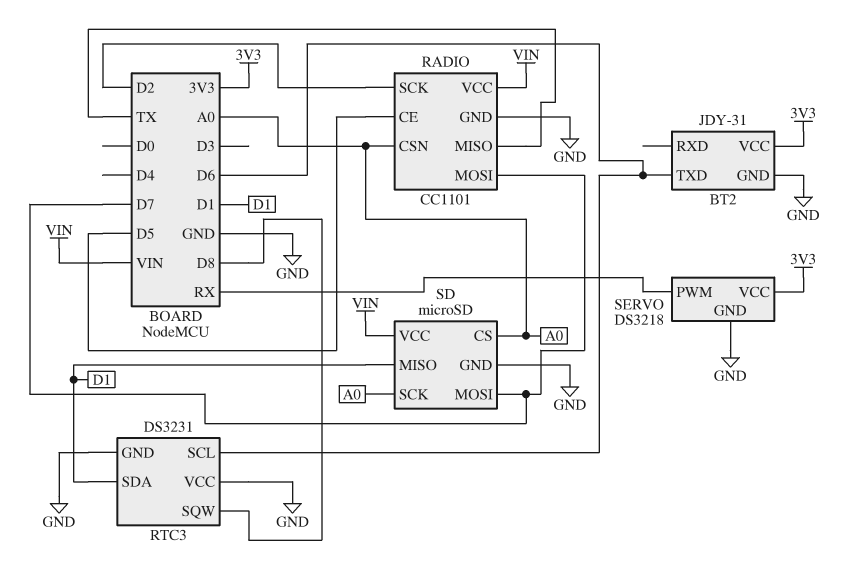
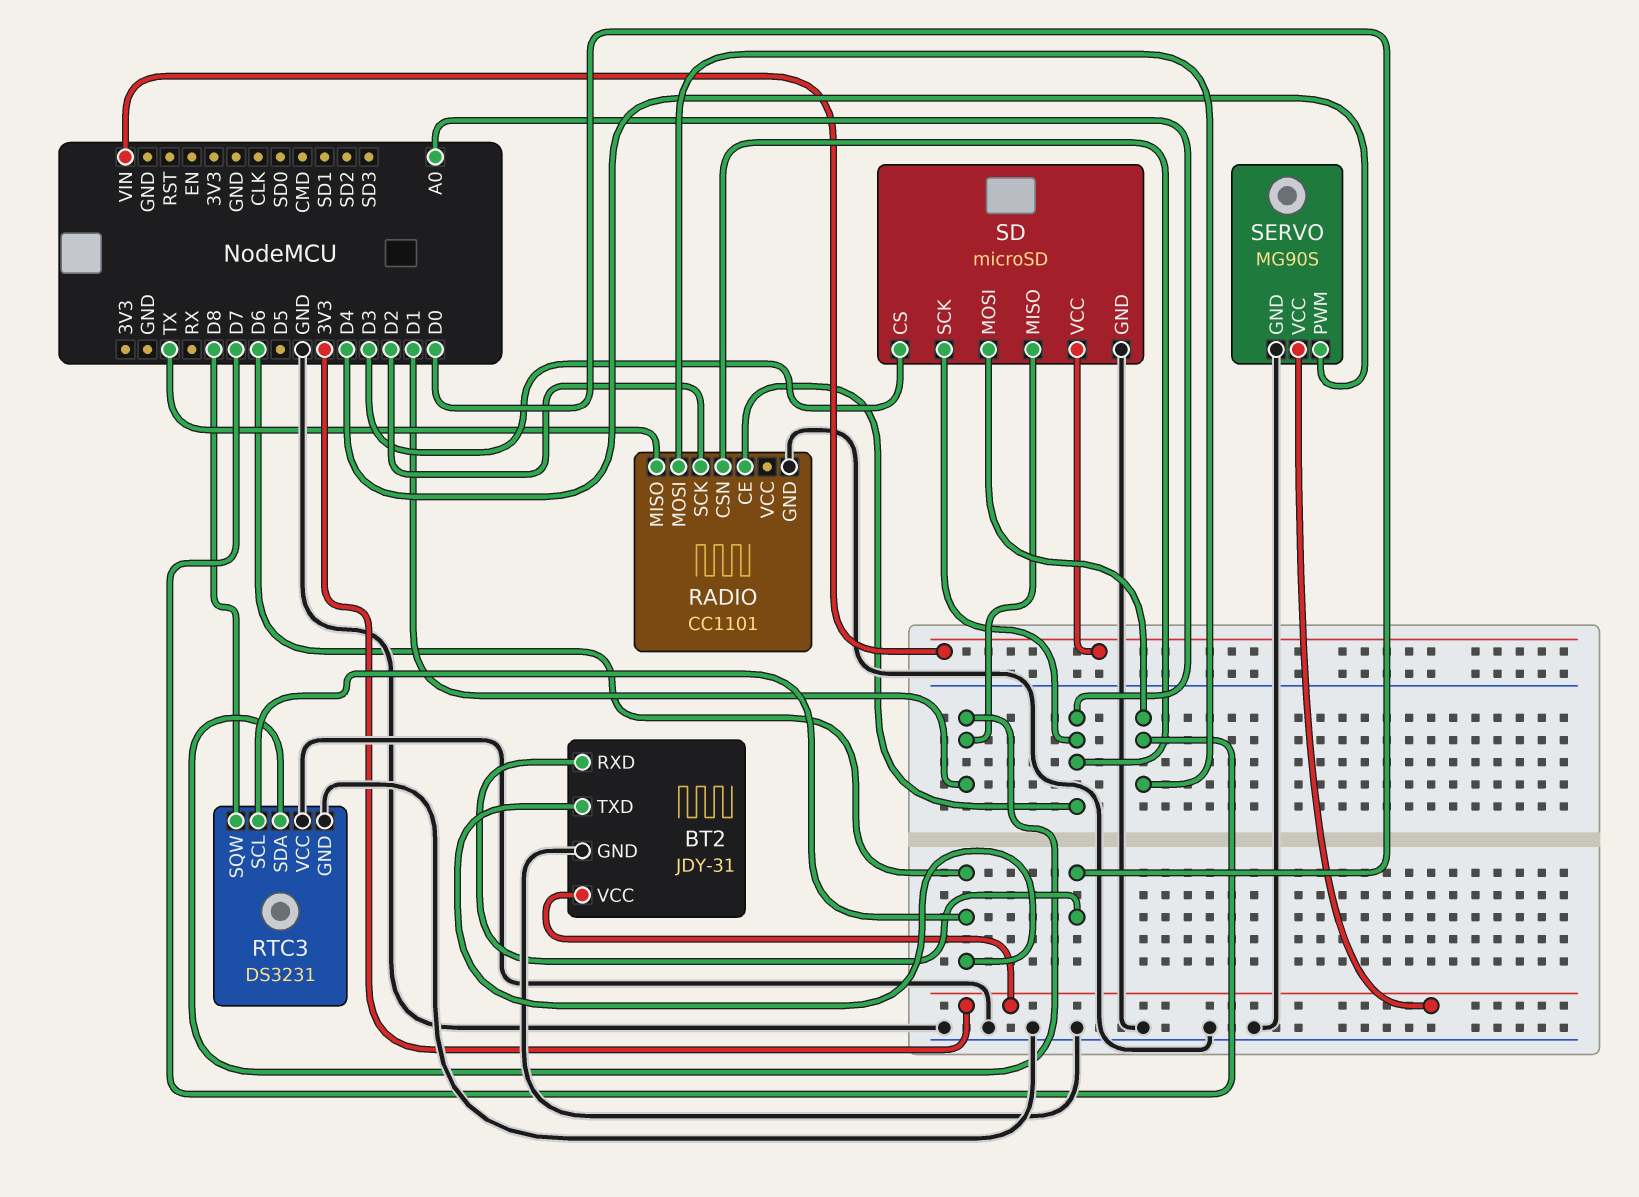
BT2 pin RXD: none -> D0
RADIO pin CE: D5 -> A0
RADIO pin VCC: VIN -> none
SD pin CS: A0 -> D3
SERVO: DS3218 -> MG90S
SERVO pin PWM: RX -> D4

